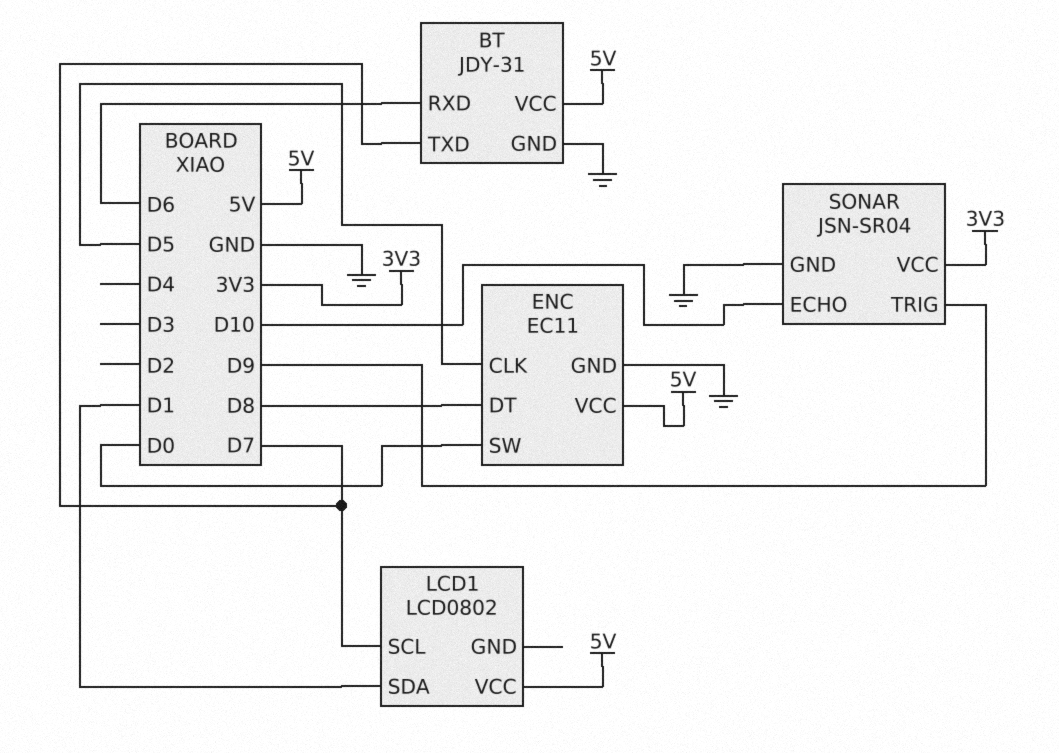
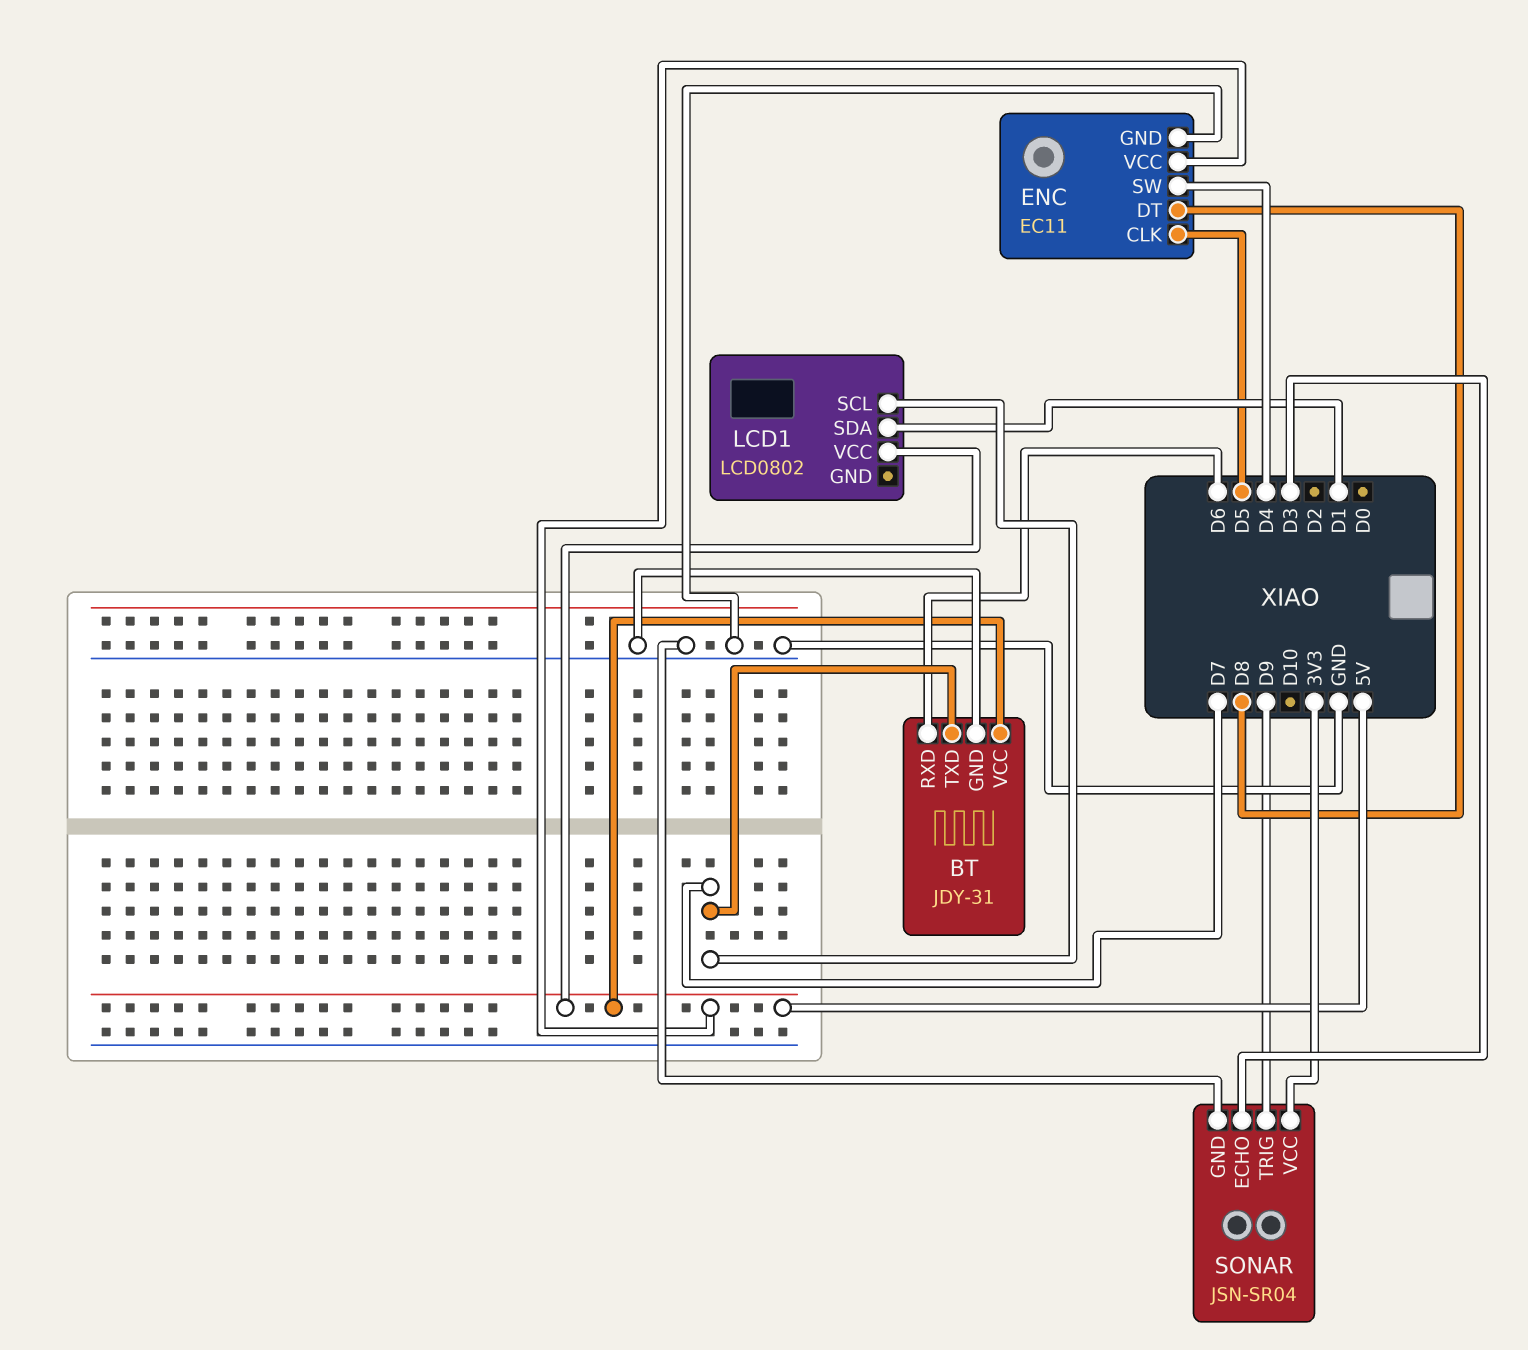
ENC pin SW: D0 -> D4
SONAR pin ECHO: D10 -> D3

